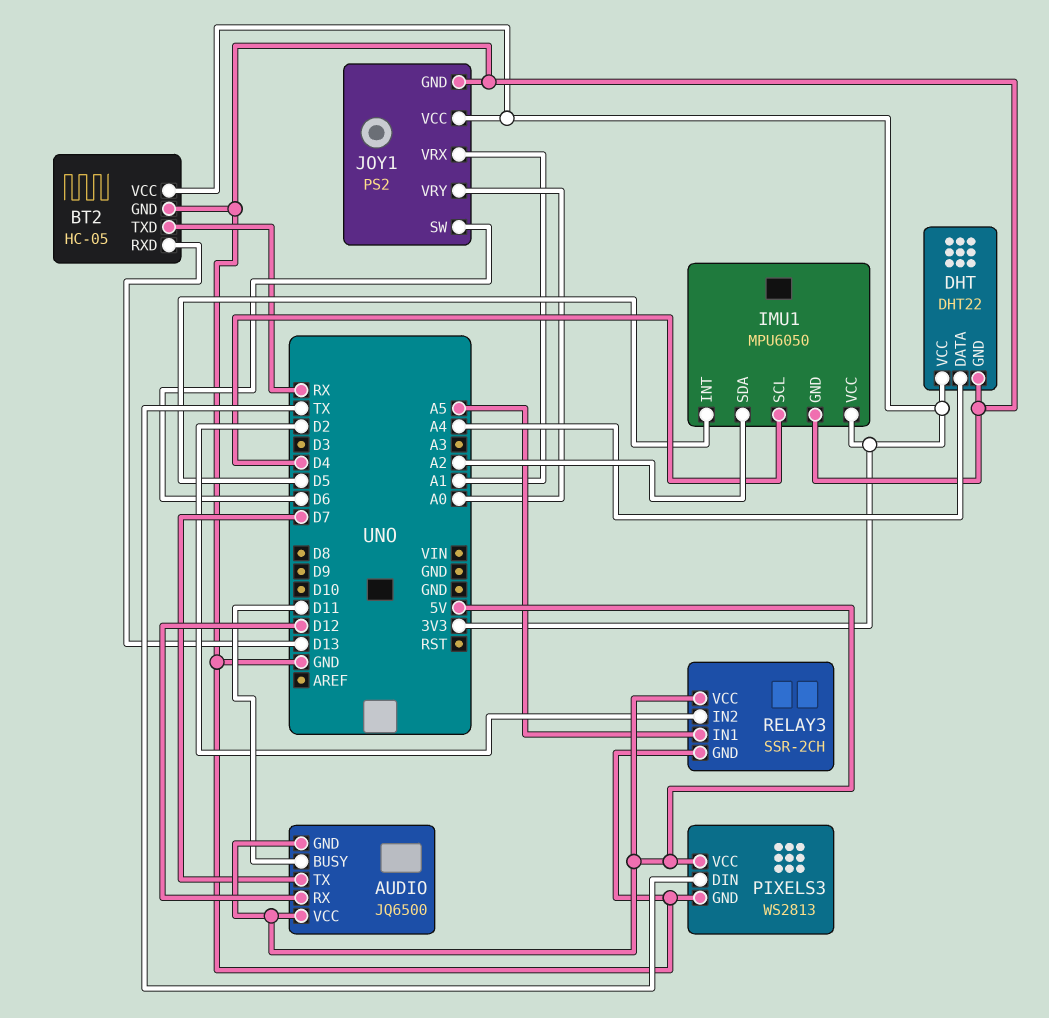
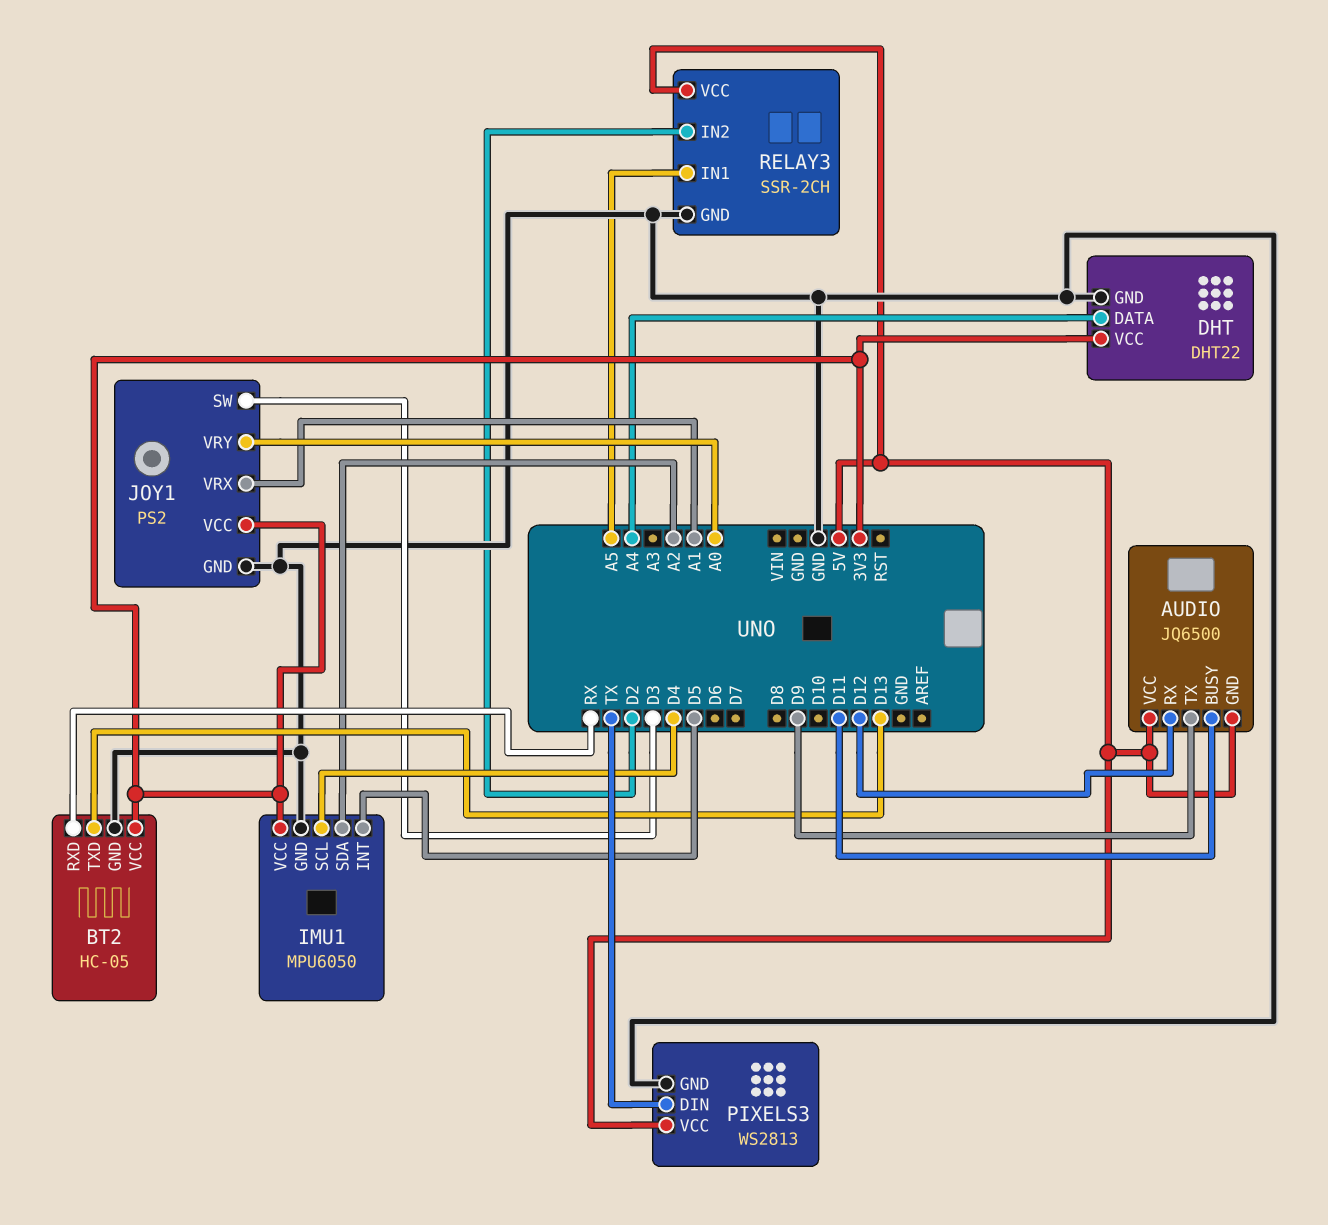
AUDIO pin TX: D7 -> D9
BT2 pin RXD: D13 -> RX
BT2 pin TXD: RX -> D13
JOY1 pin SW: D6 -> D3

